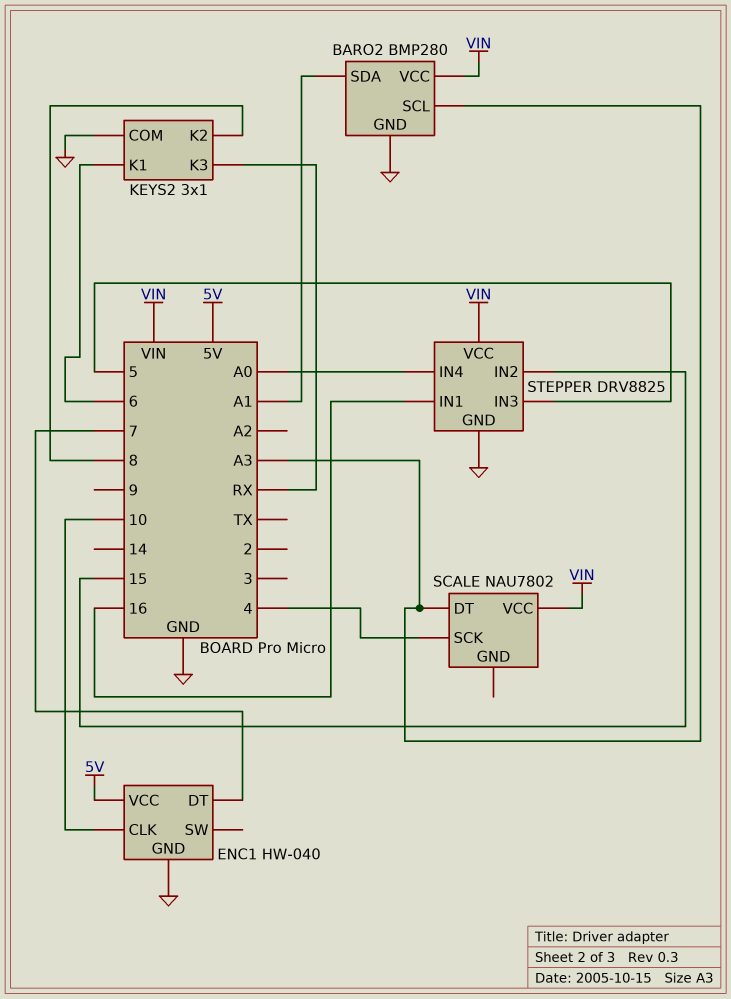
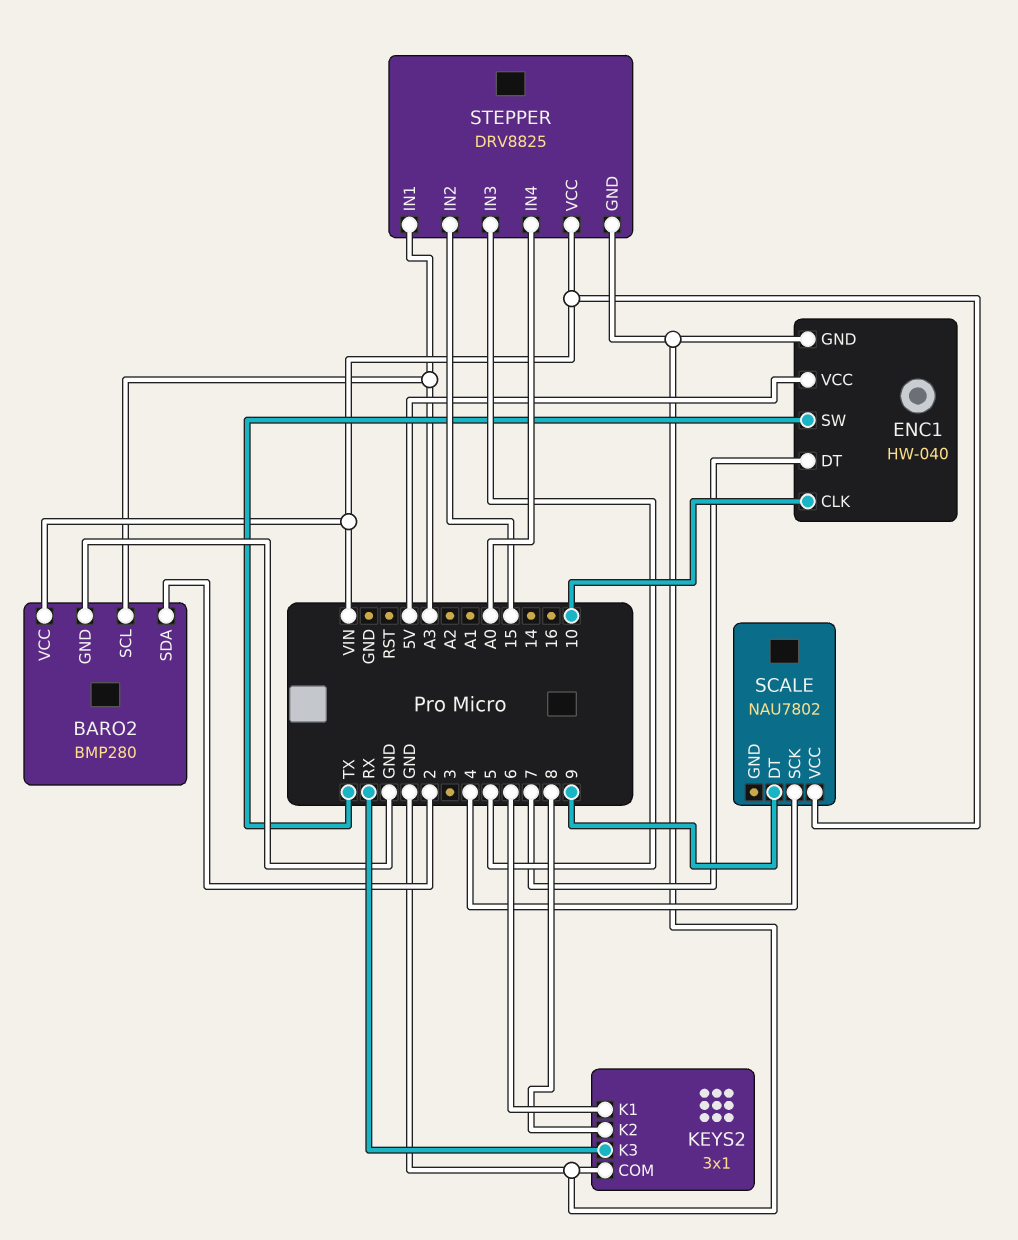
BARO2 pin SDA: A1 -> 2
ENC1 pin SW: none -> TX
SCALE pin DT: A3 -> 9
STEPPER pin IN1: 16 -> A3

